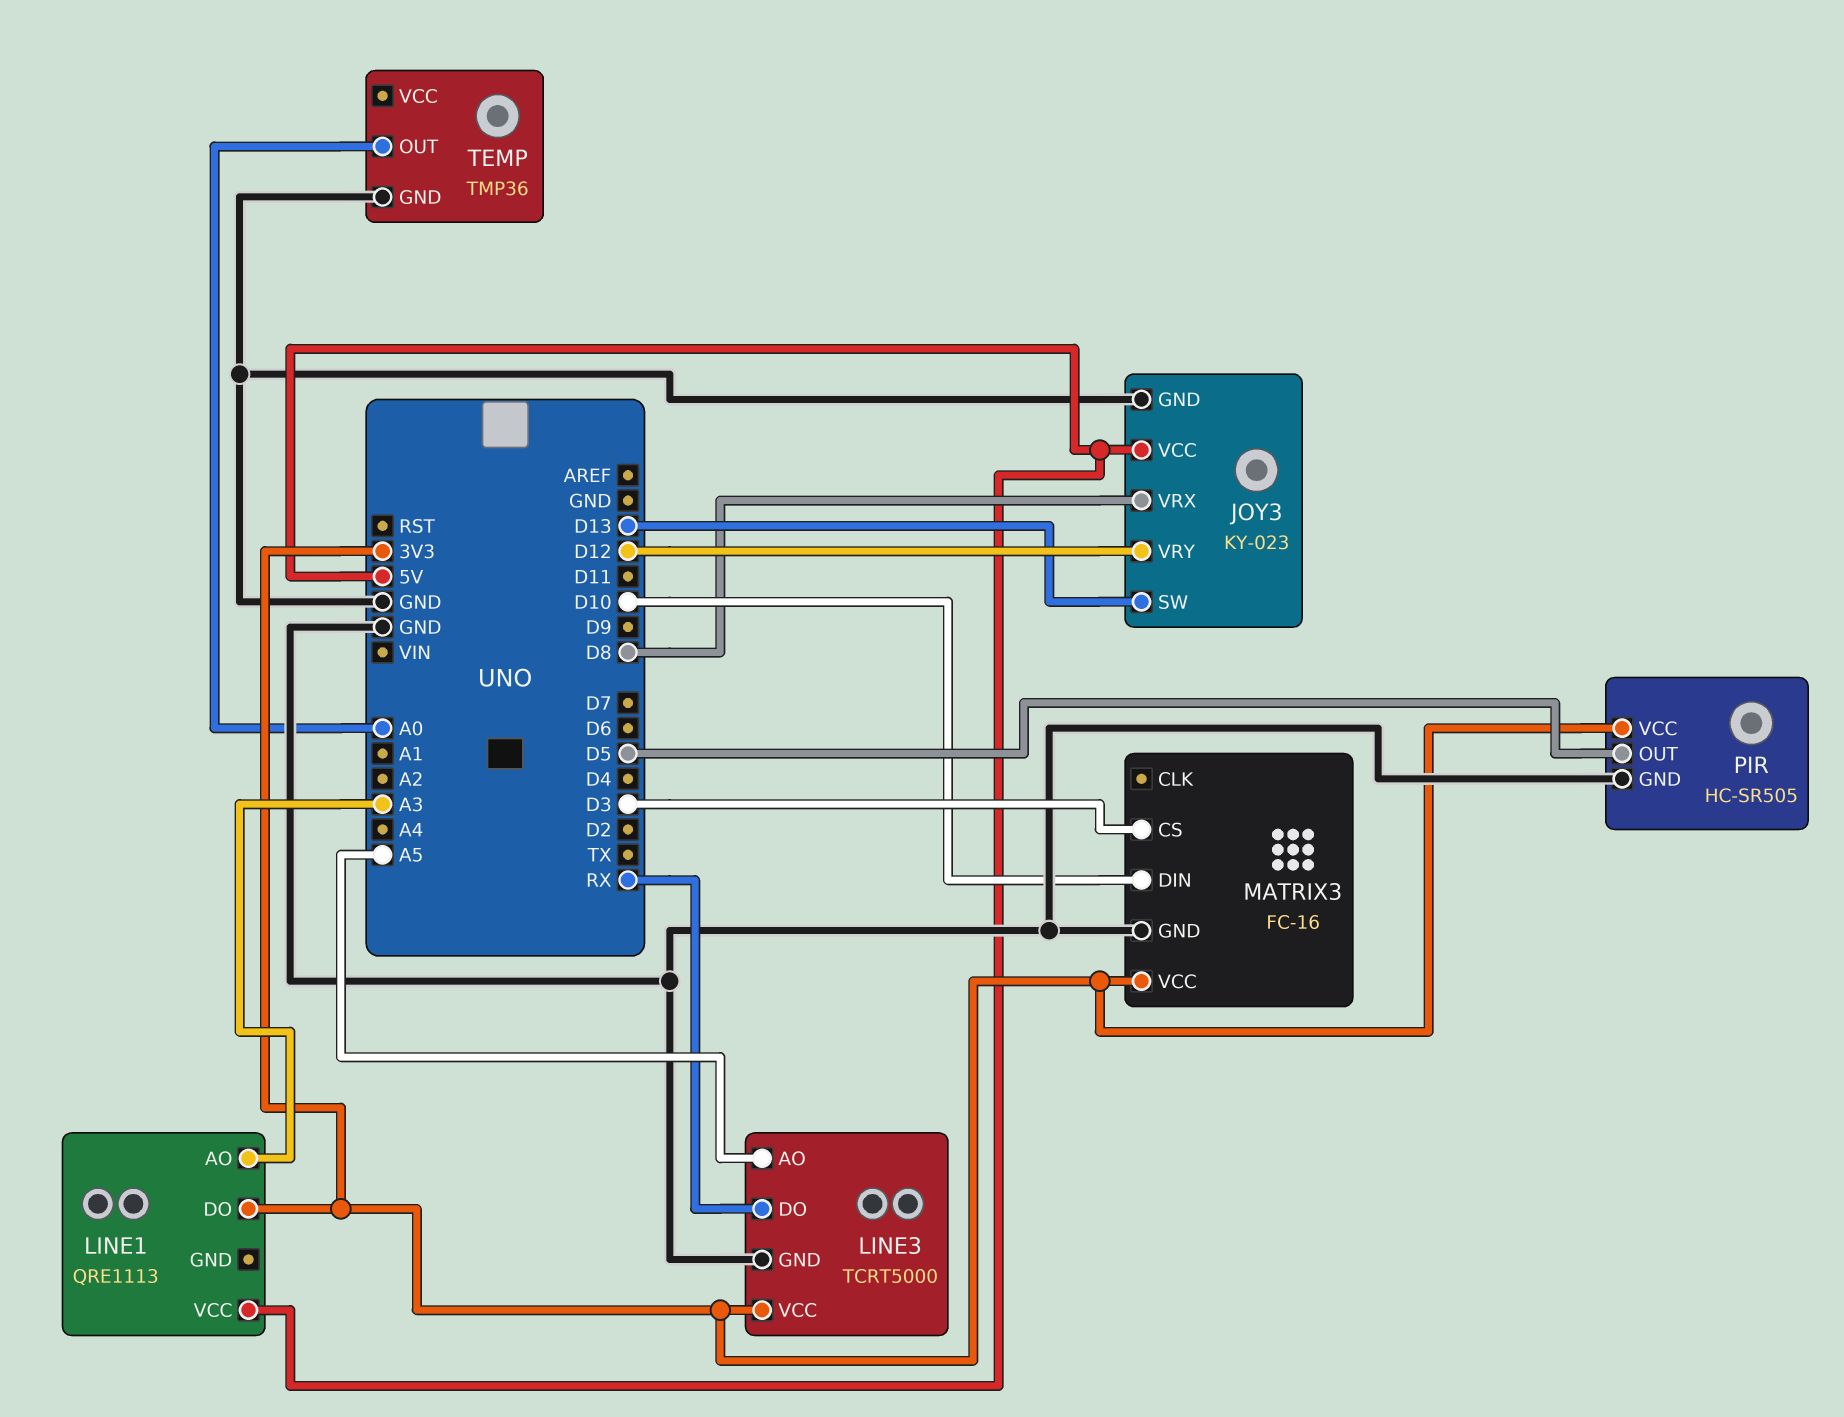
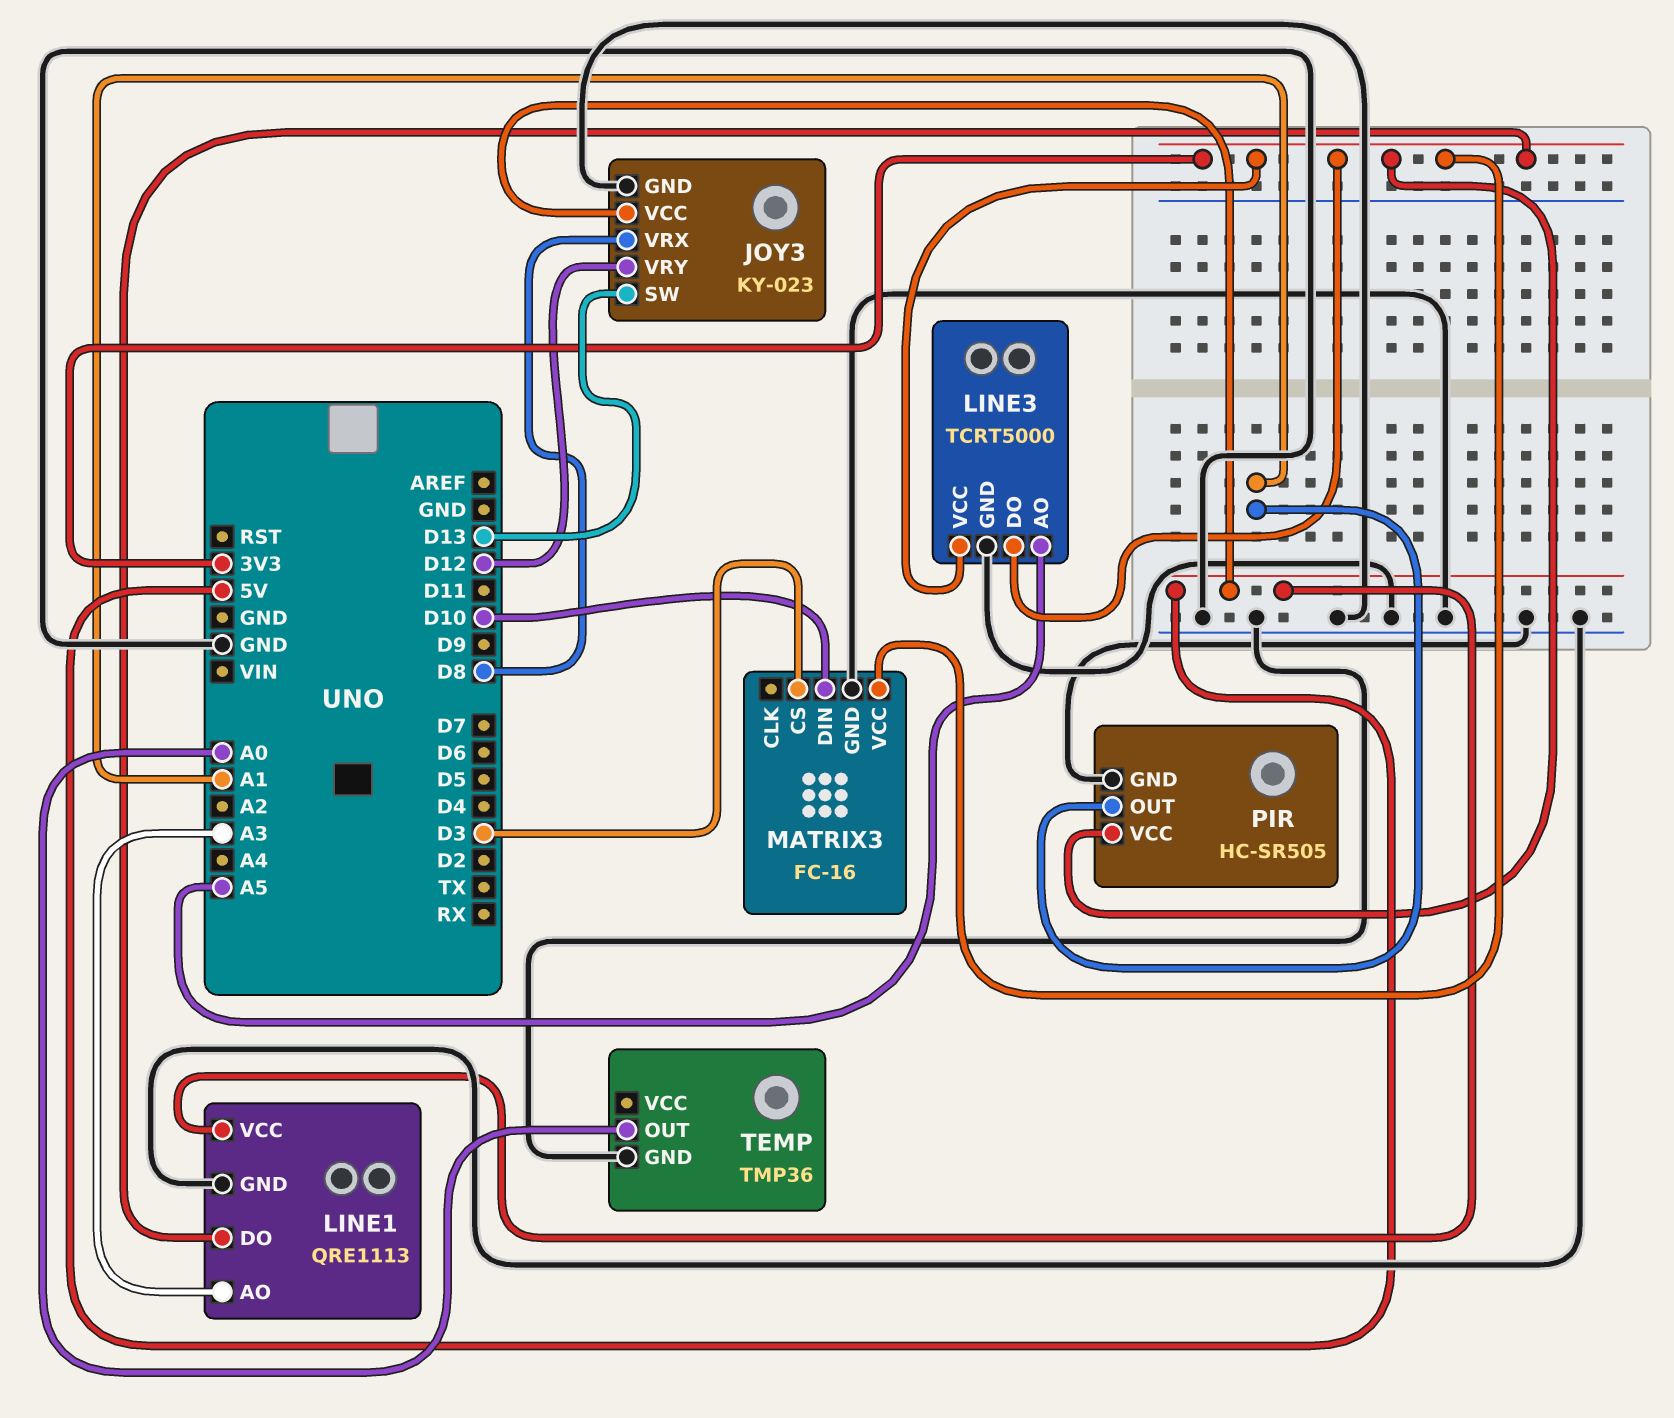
LINE1 pin GND: none -> GND
LINE3 pin DO: RX -> 3V3
PIR pin OUT: D5 -> A1

